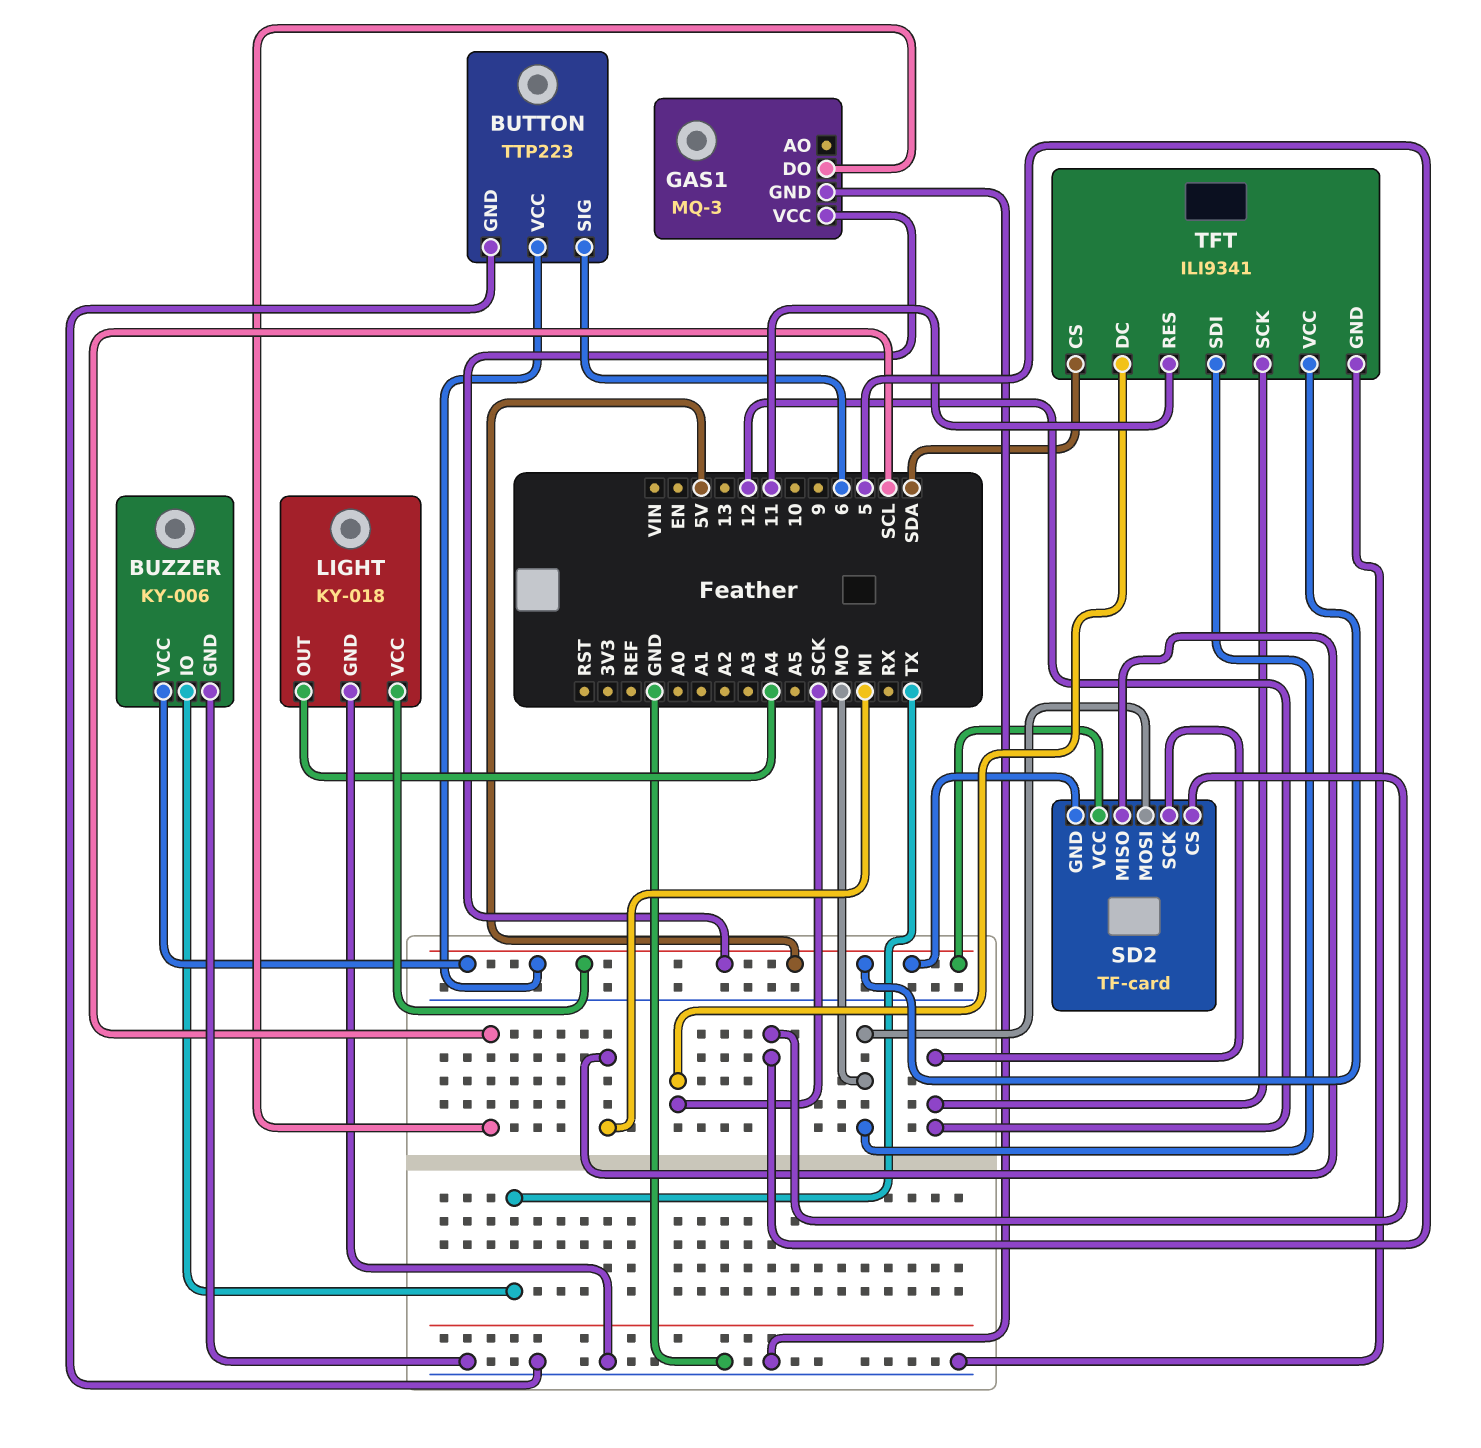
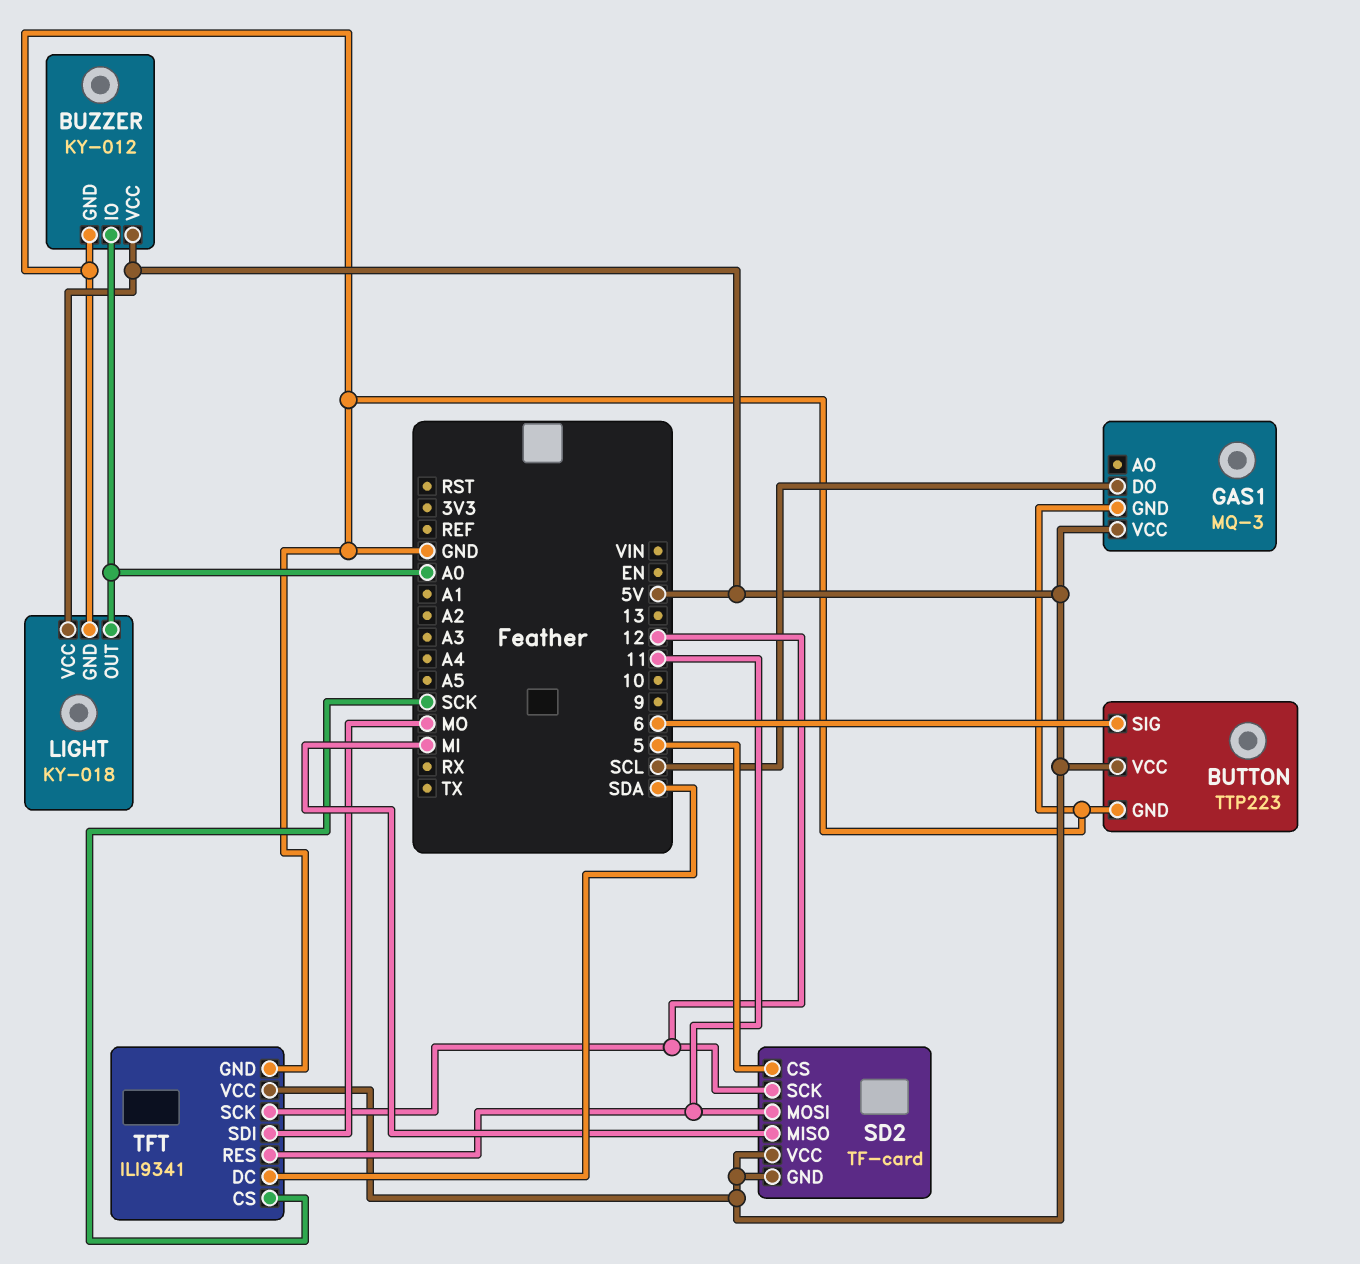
BUZZER: KY-006 -> KY-012
BUZZER pin IO: TX -> A0
LIGHT pin OUT: A4 -> A0
SD2 pin MOSI: MO -> 11
TFT pin CS: SDA -> SCK
TFT pin DC: SCK -> SDA

